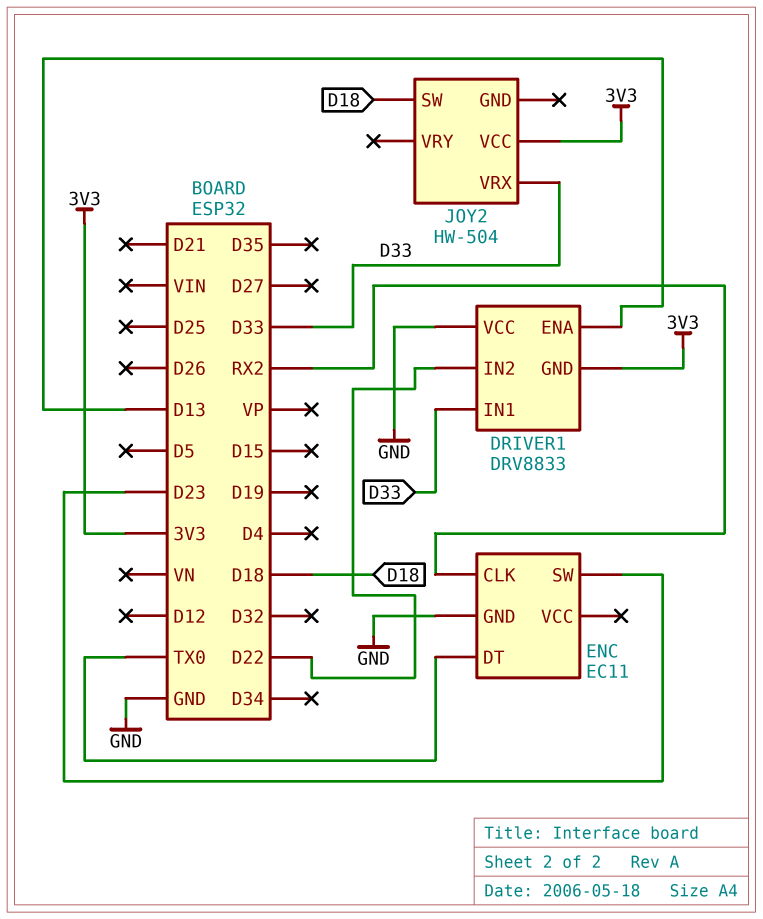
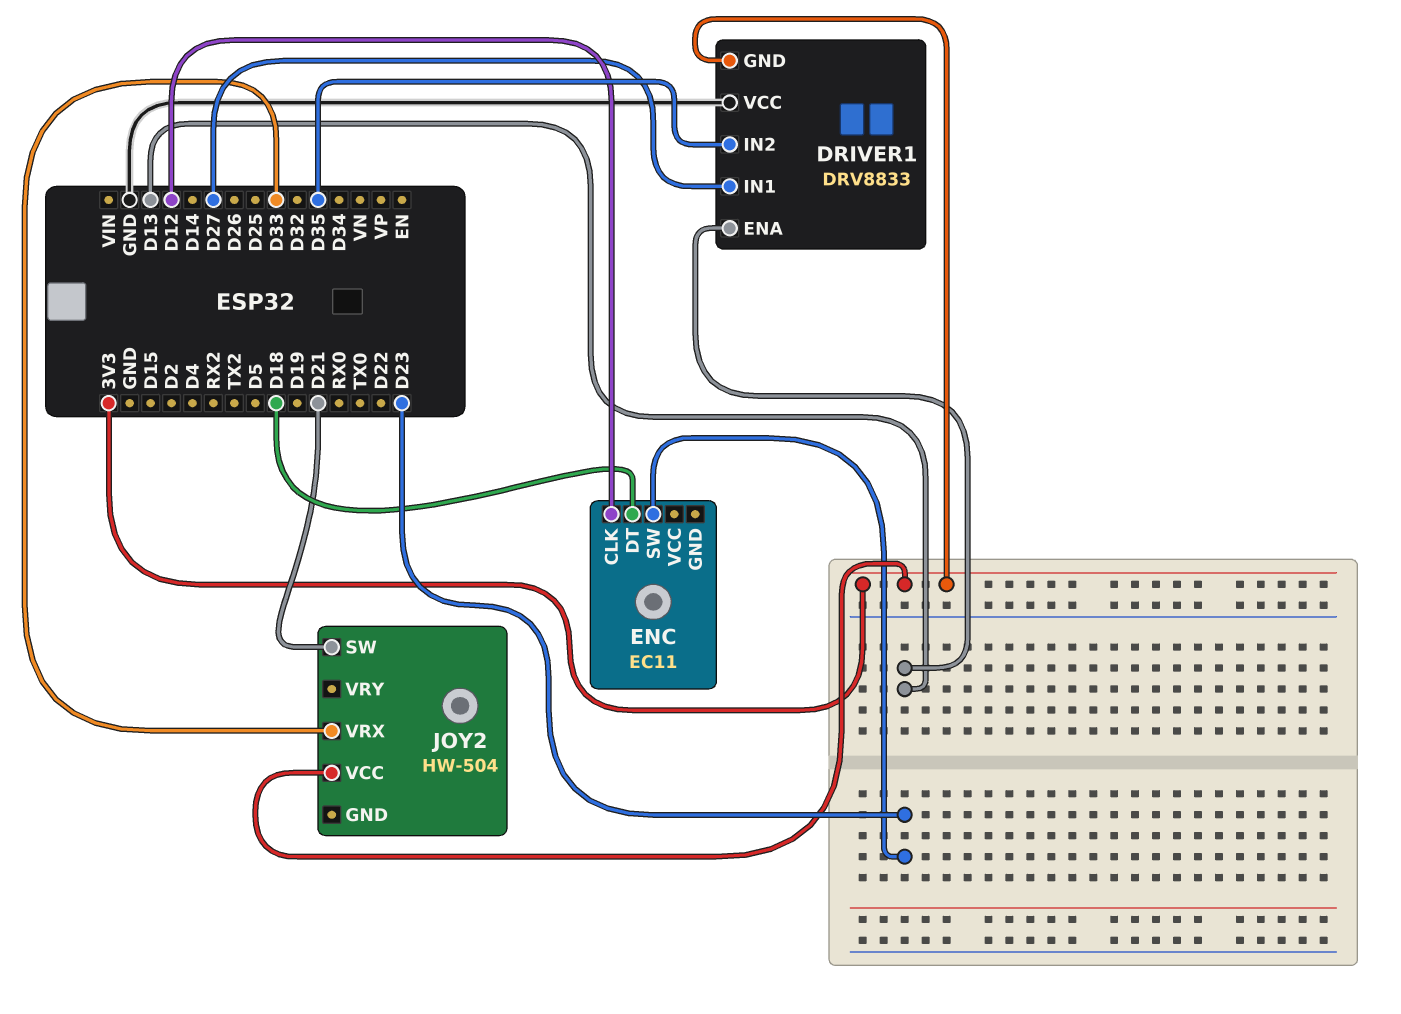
DRIVER1 pin IN1: D33 -> D27
DRIVER1 pin IN2: D22 -> D35
ENC pin CLK: RX2 -> D12
ENC pin DT: TX0 -> D18
ENC pin GND: GND -> none
JOY2 pin SW: D18 -> D21

